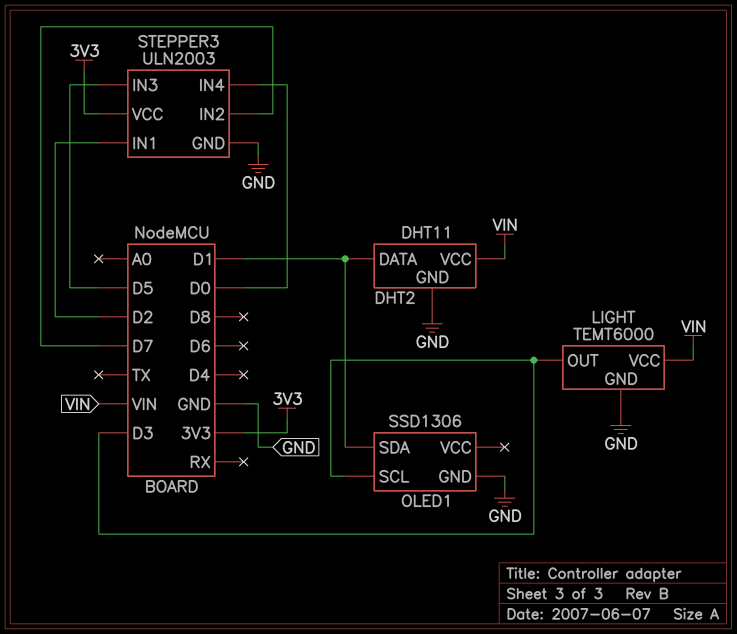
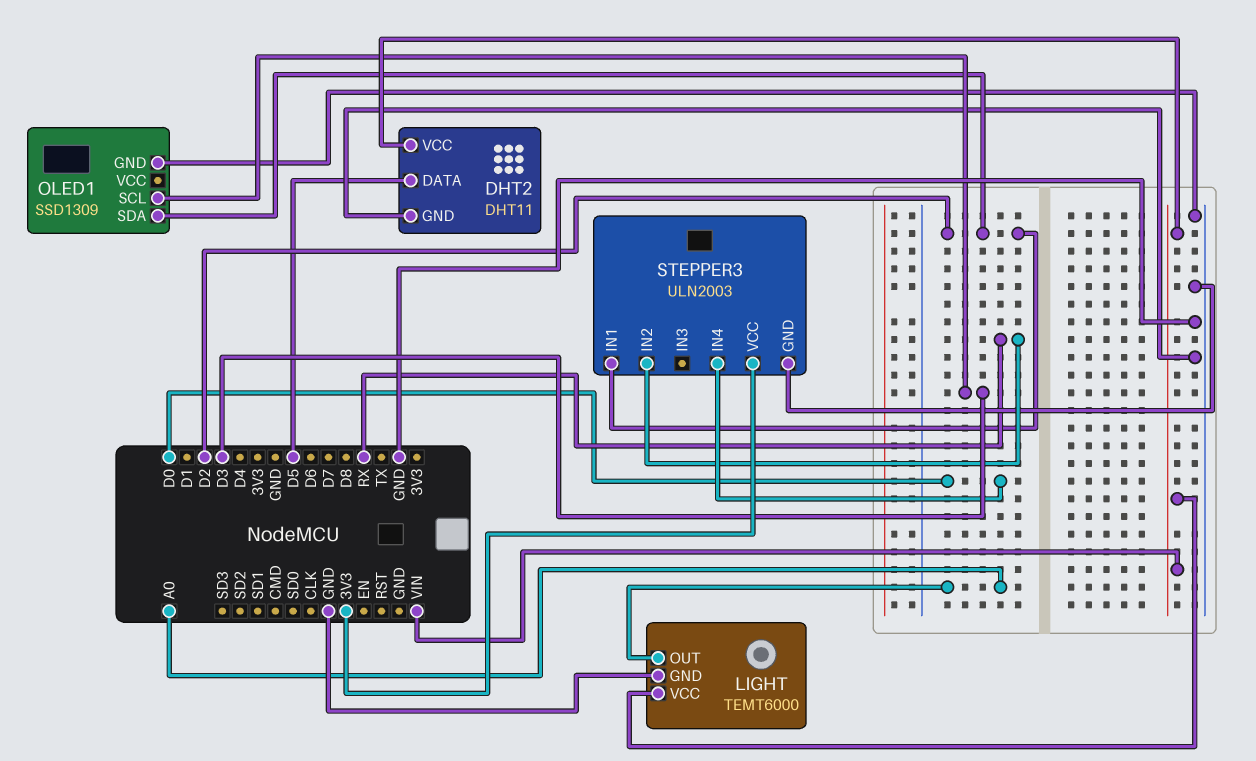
DHT2 pin DATA: D1 -> D5
LIGHT pin OUT: D3 -> A0
OLED1: SSD1306 -> SSD1309
OLED1 pin SDA: D1 -> D2
STEPPER3 pin IN2: D7 -> RX
STEPPER3 pin IN3: D5 -> none

